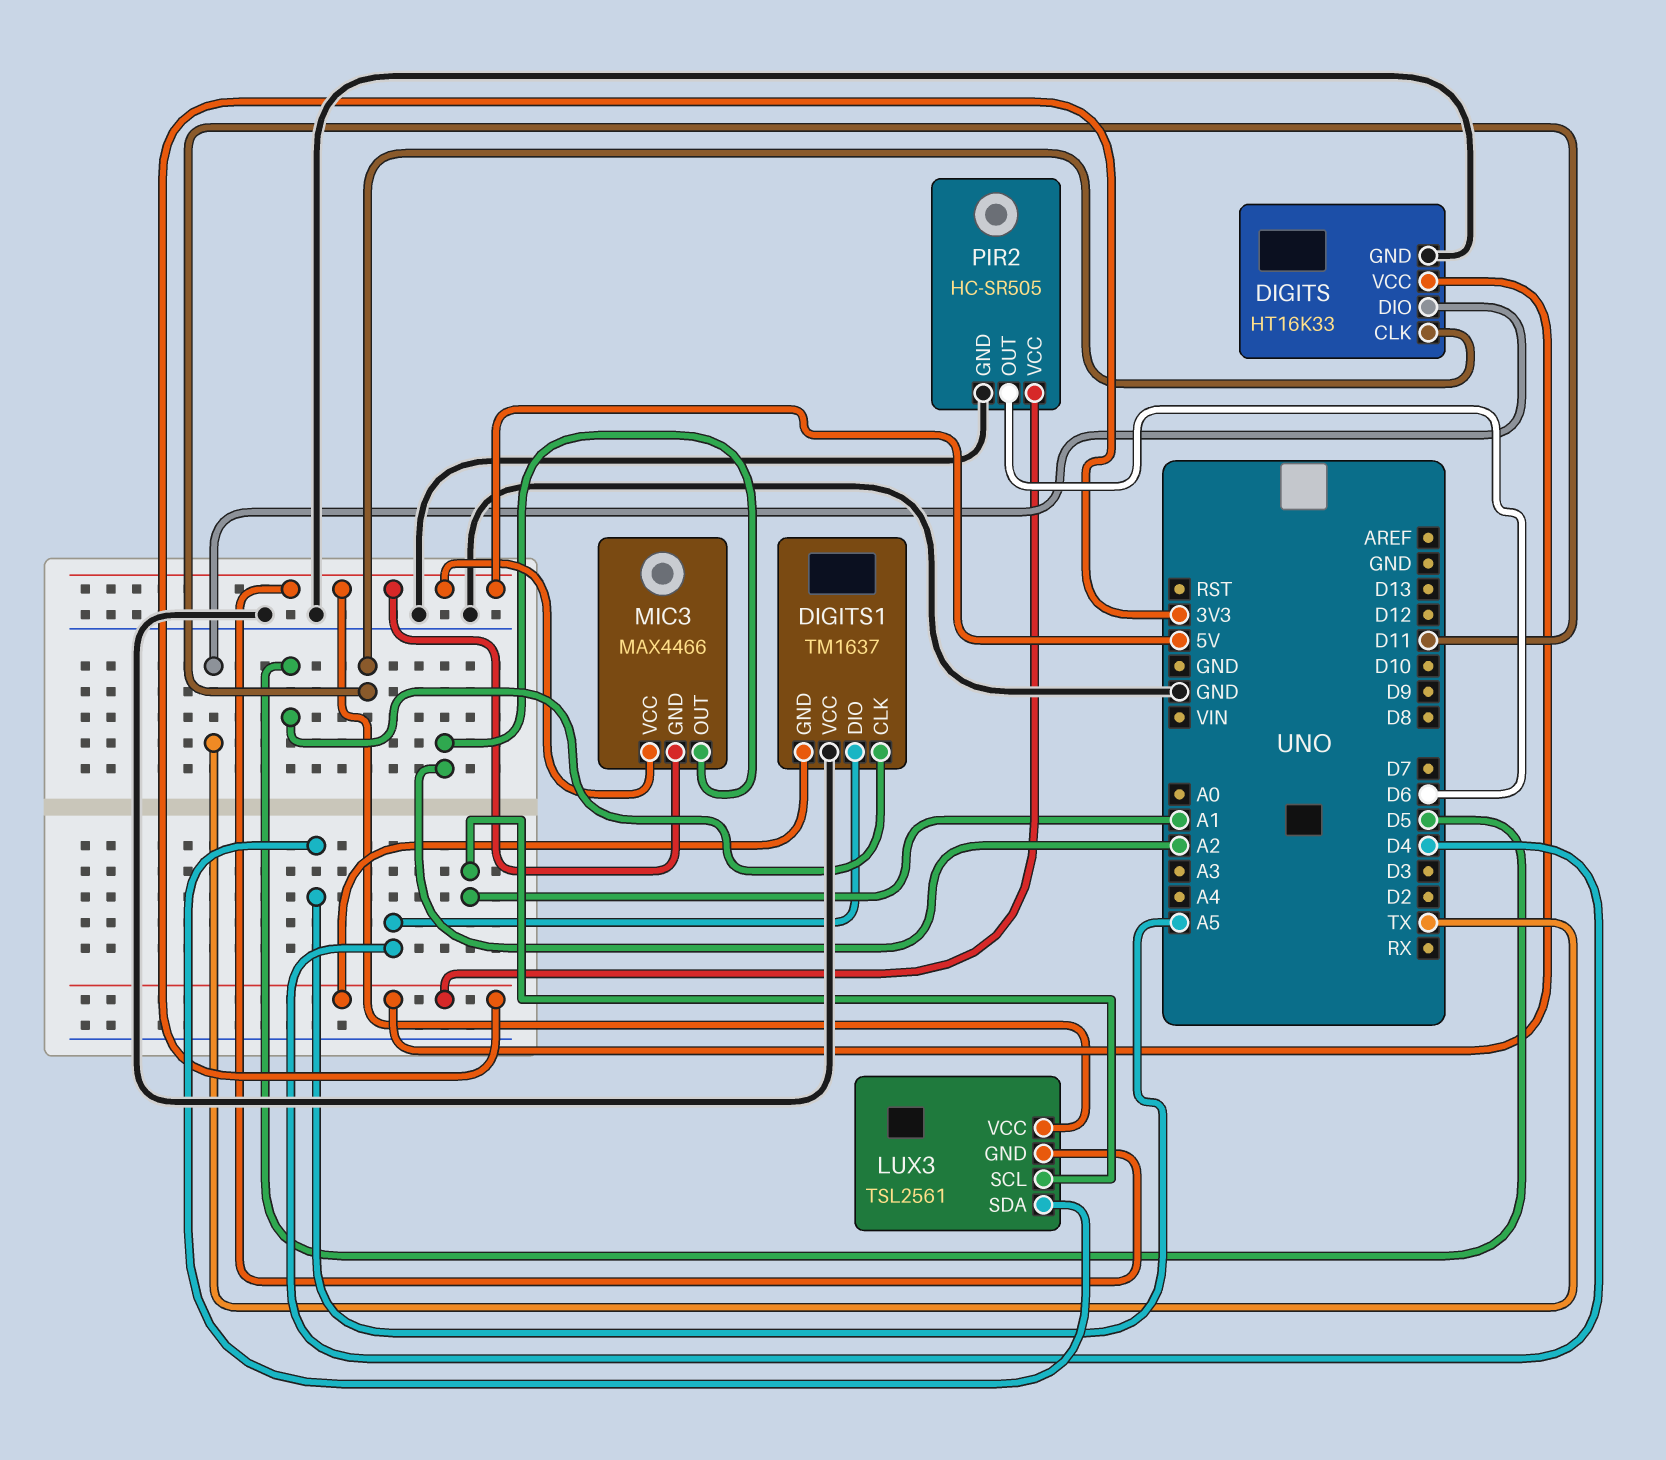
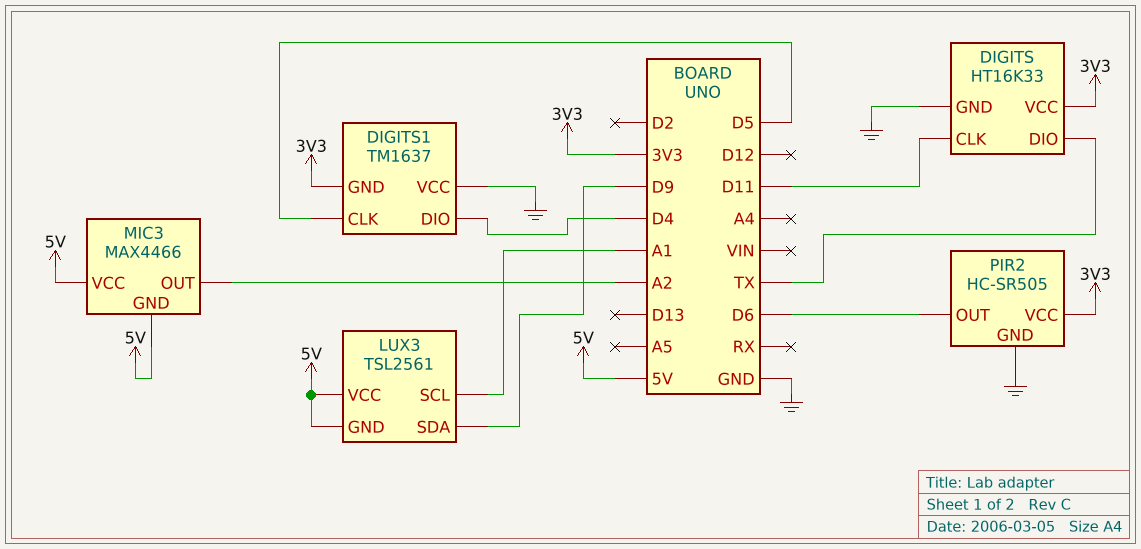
LUX3 pin SDA: A5 -> D9

